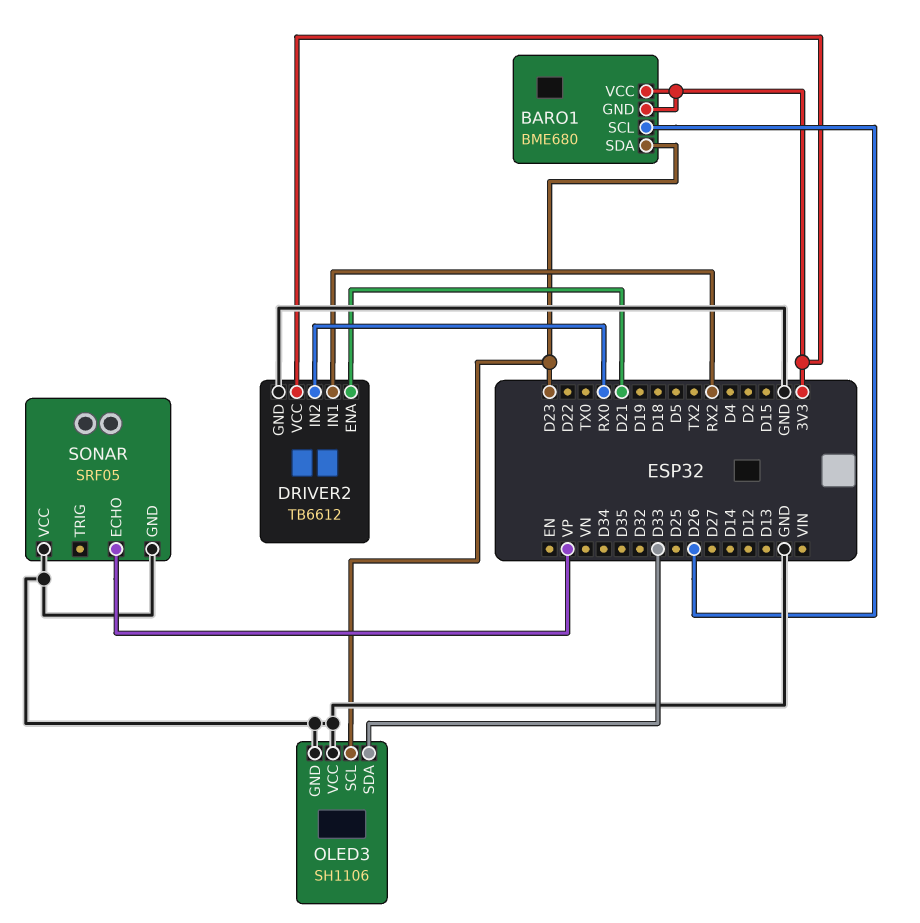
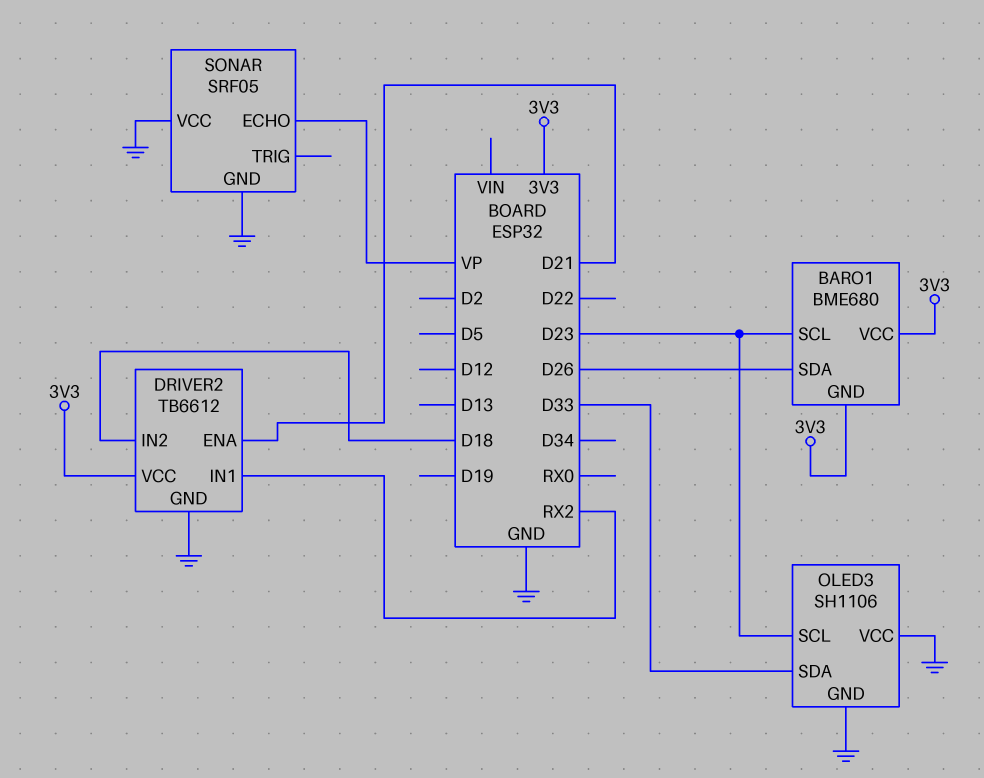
BARO1 pin SCL: D26 -> D23
BARO1 pin SDA: D23 -> D26
DRIVER2 pin IN2: RX0 -> D18

